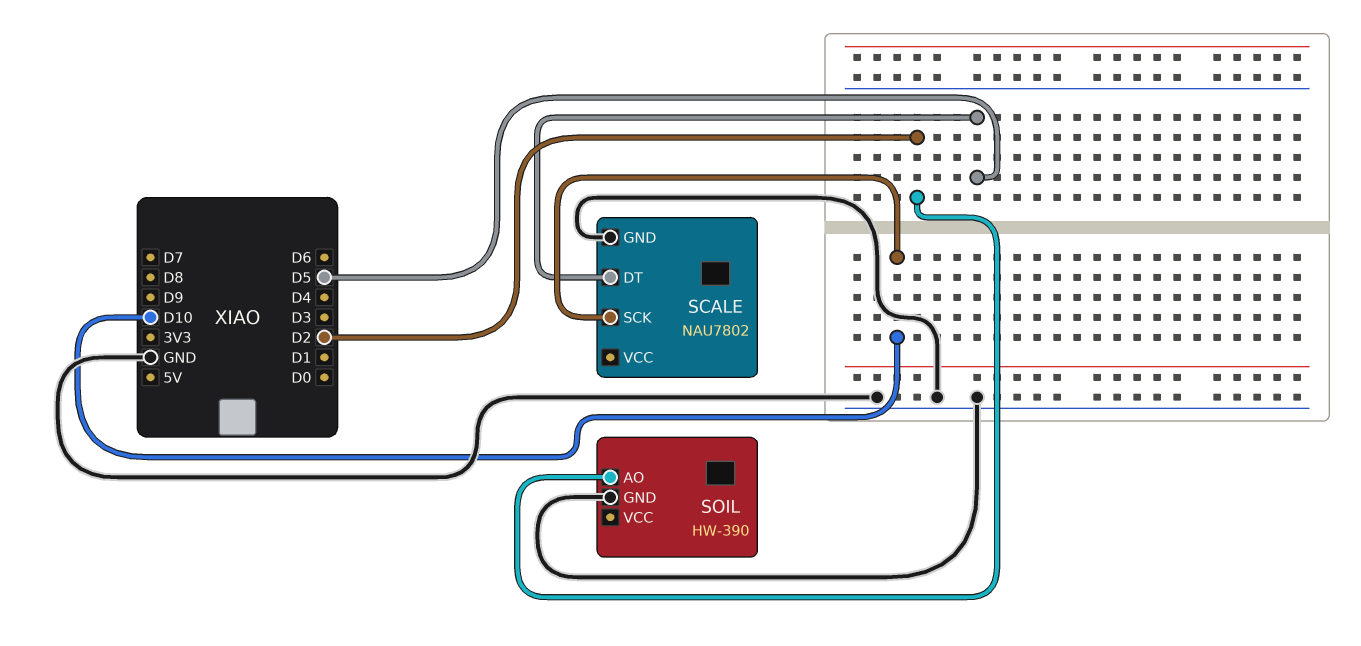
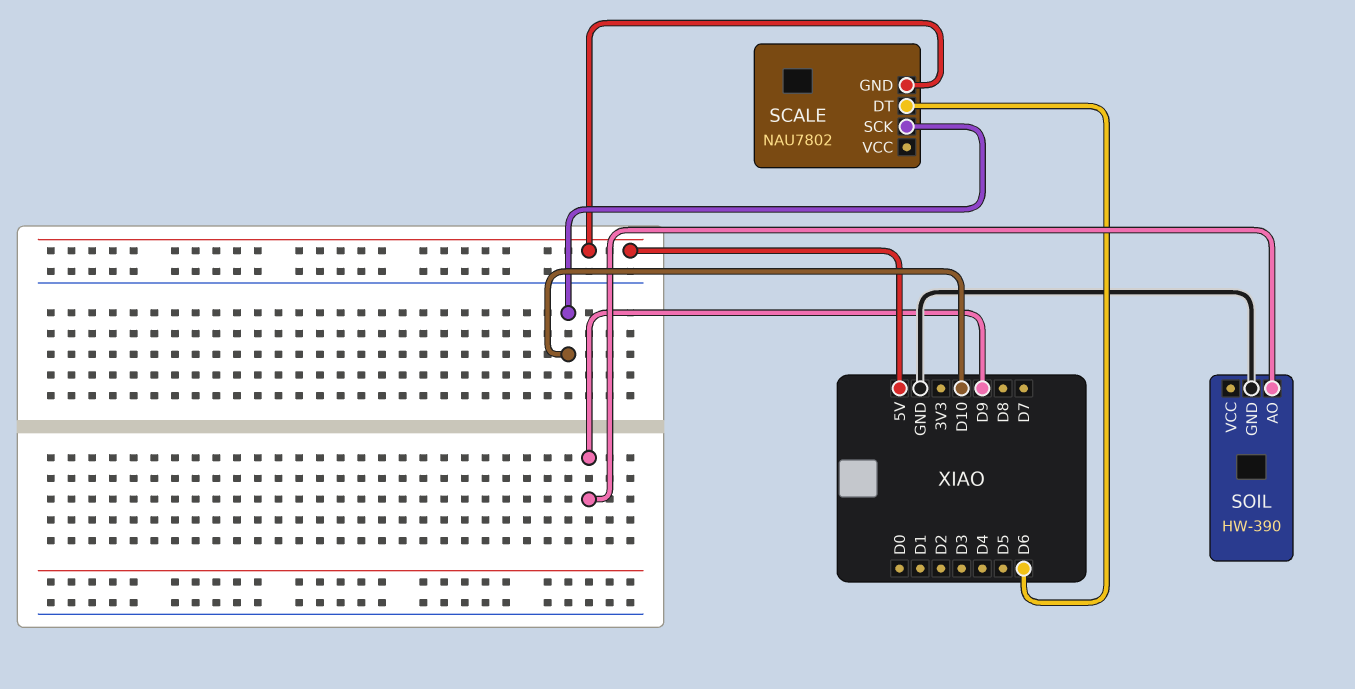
SCALE pin DT: D5 -> D6
SCALE pin GND: GND -> 5V
SOIL pin AO: D2 -> D9

